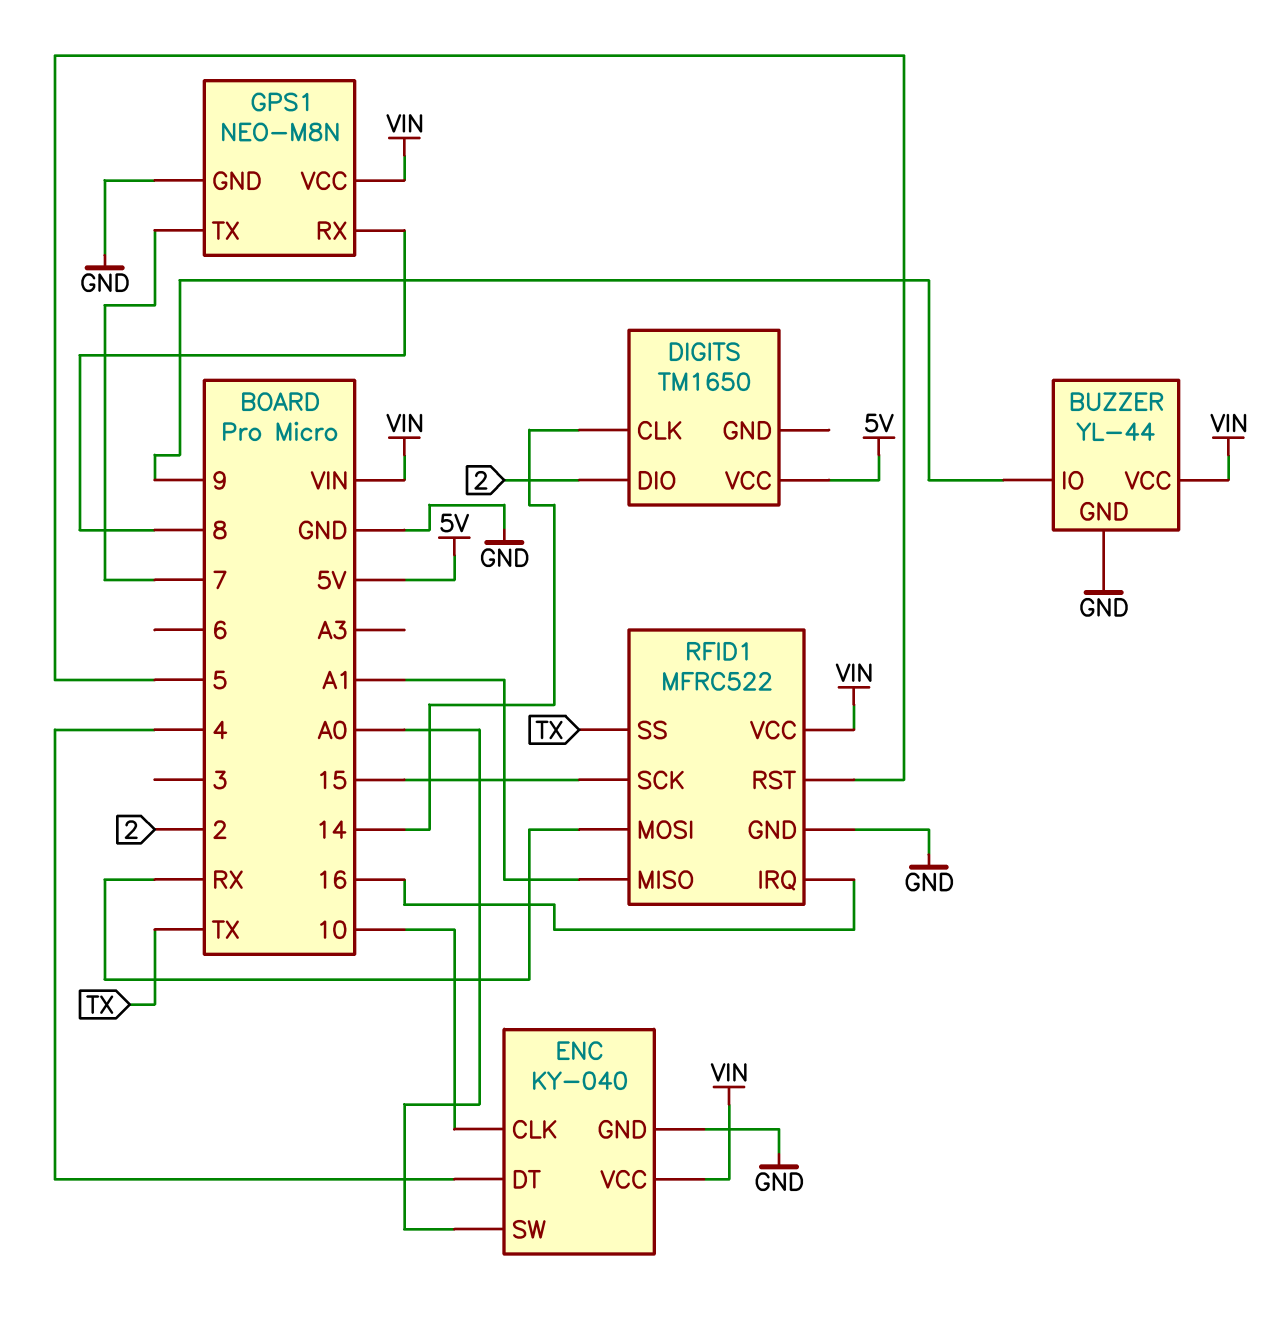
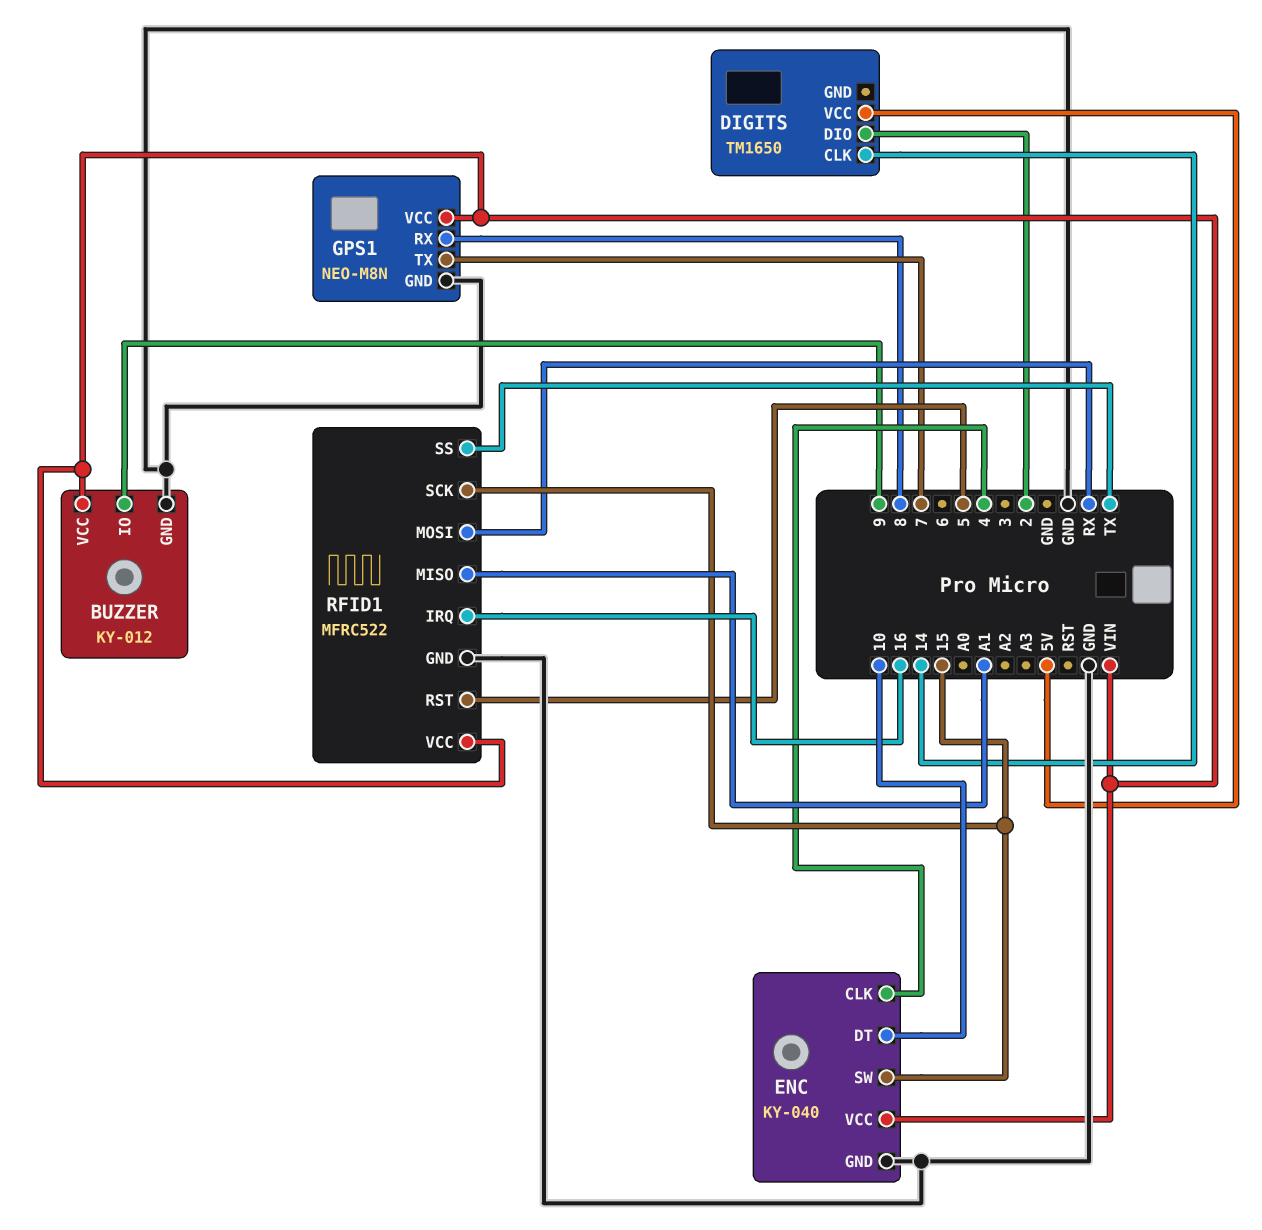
BUZZER: YL-44 -> KY-012
ENC pin CLK: 10 -> 4
ENC pin DT: 4 -> 10
ENC pin SW: A0 -> 15

